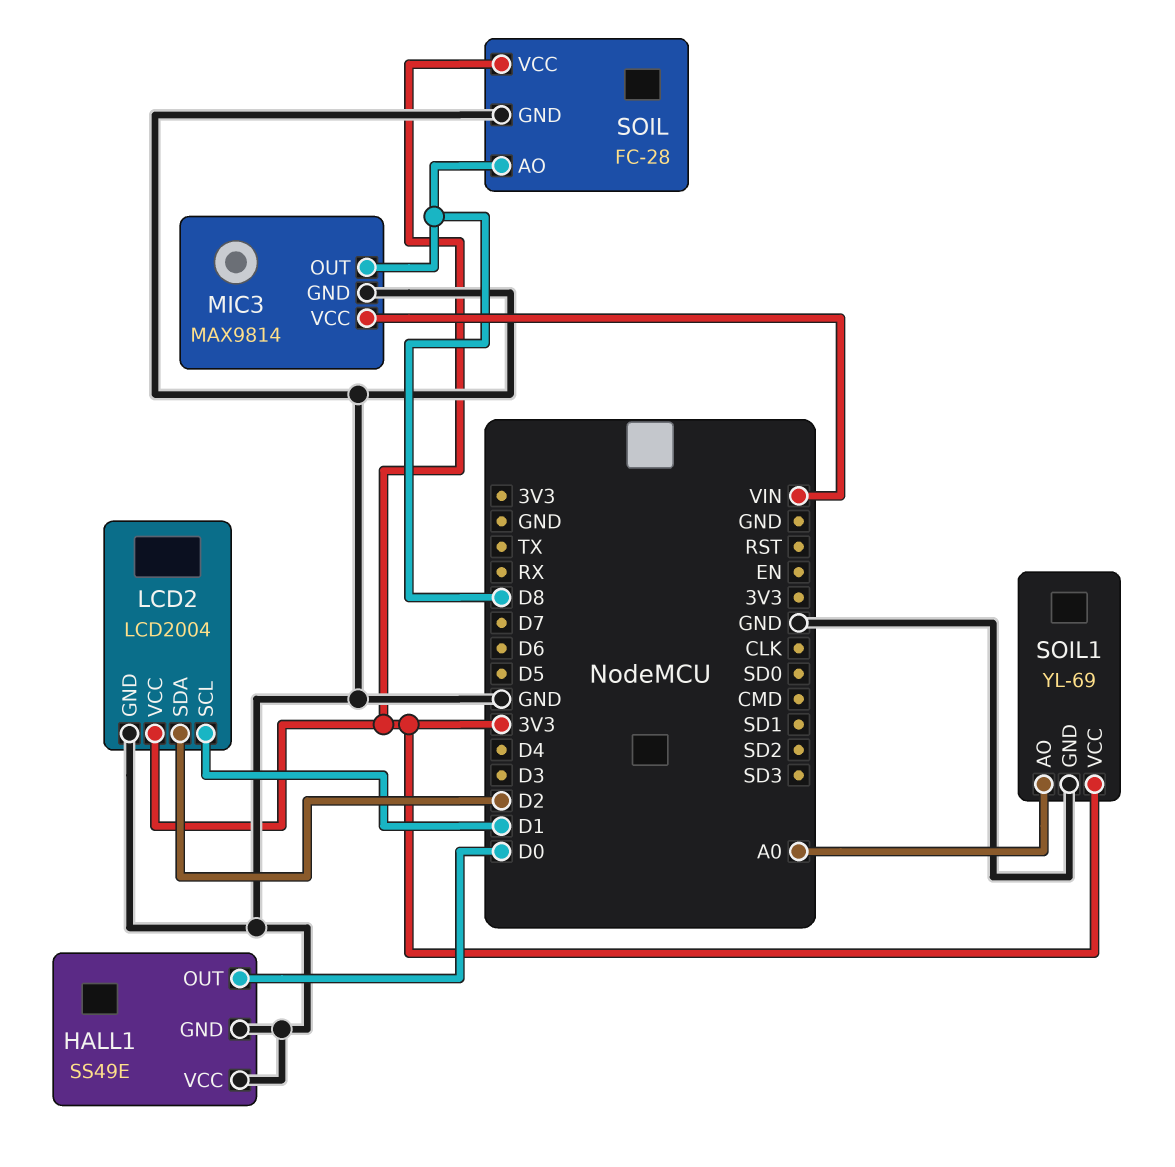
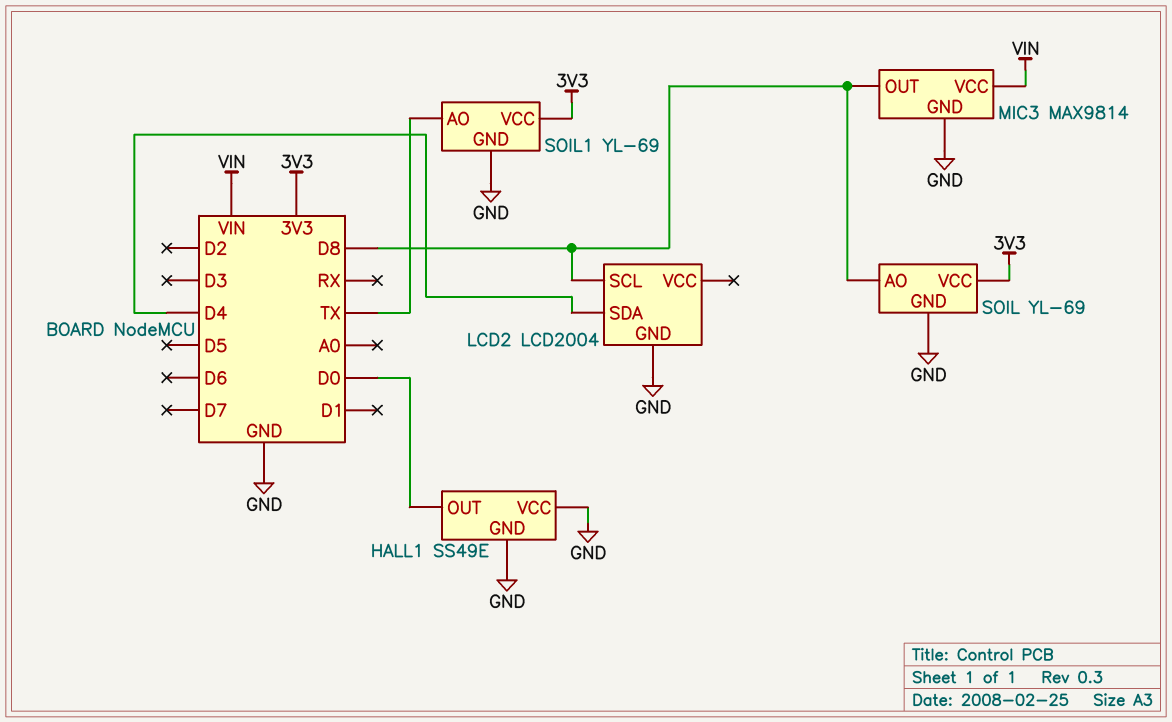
LCD2 pin SCL: D1 -> D8
LCD2 pin SDA: D2 -> D4
LCD2 pin VCC: 3V3 -> none
SOIL: FC-28 -> YL-69
SOIL1 pin AO: A0 -> TX

